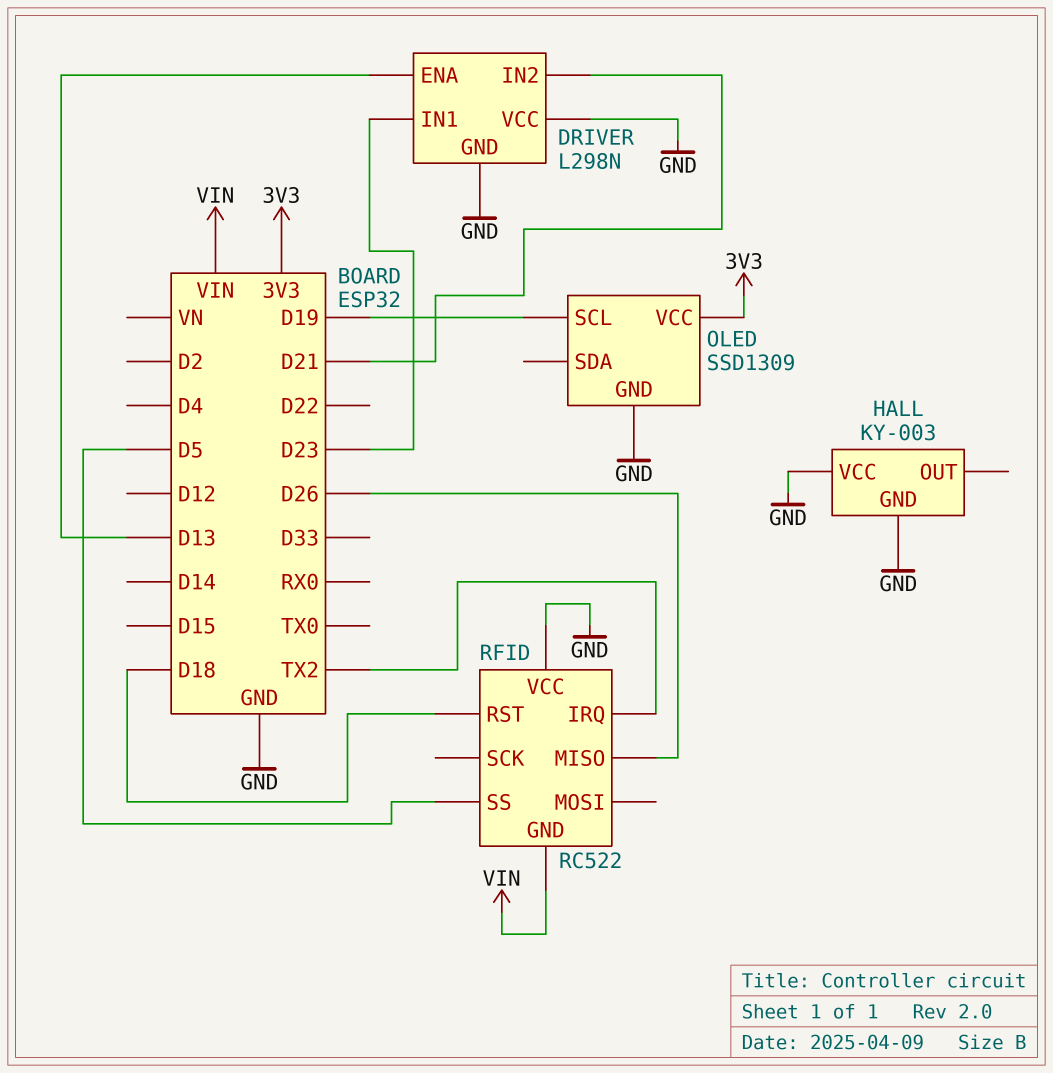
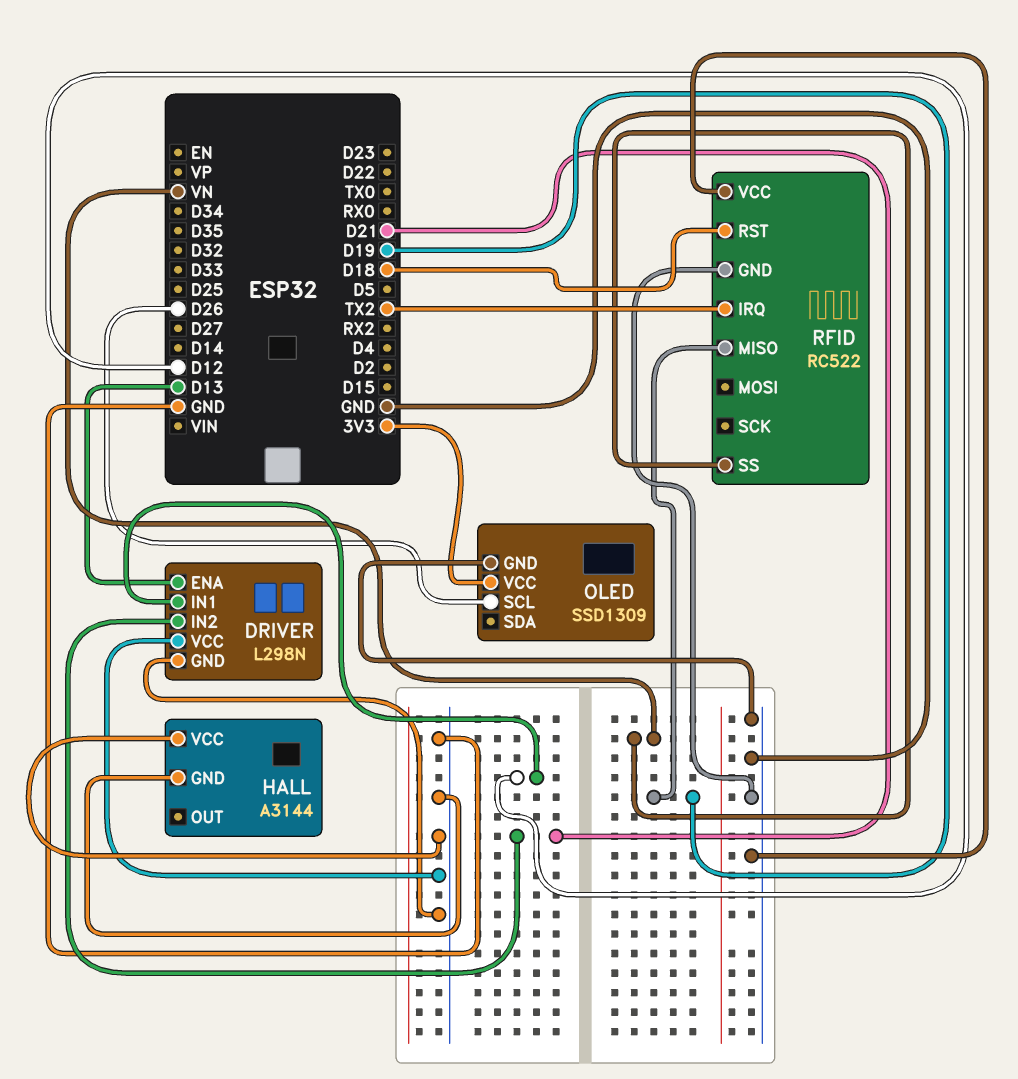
DRIVER pin IN1: D23 -> D12
HALL: KY-003 -> A3144
OLED pin SCL: D19 -> D26
RFID pin GND: VIN -> GND
RFID pin MISO: D26 -> D19
RFID pin SS: D5 -> VN

